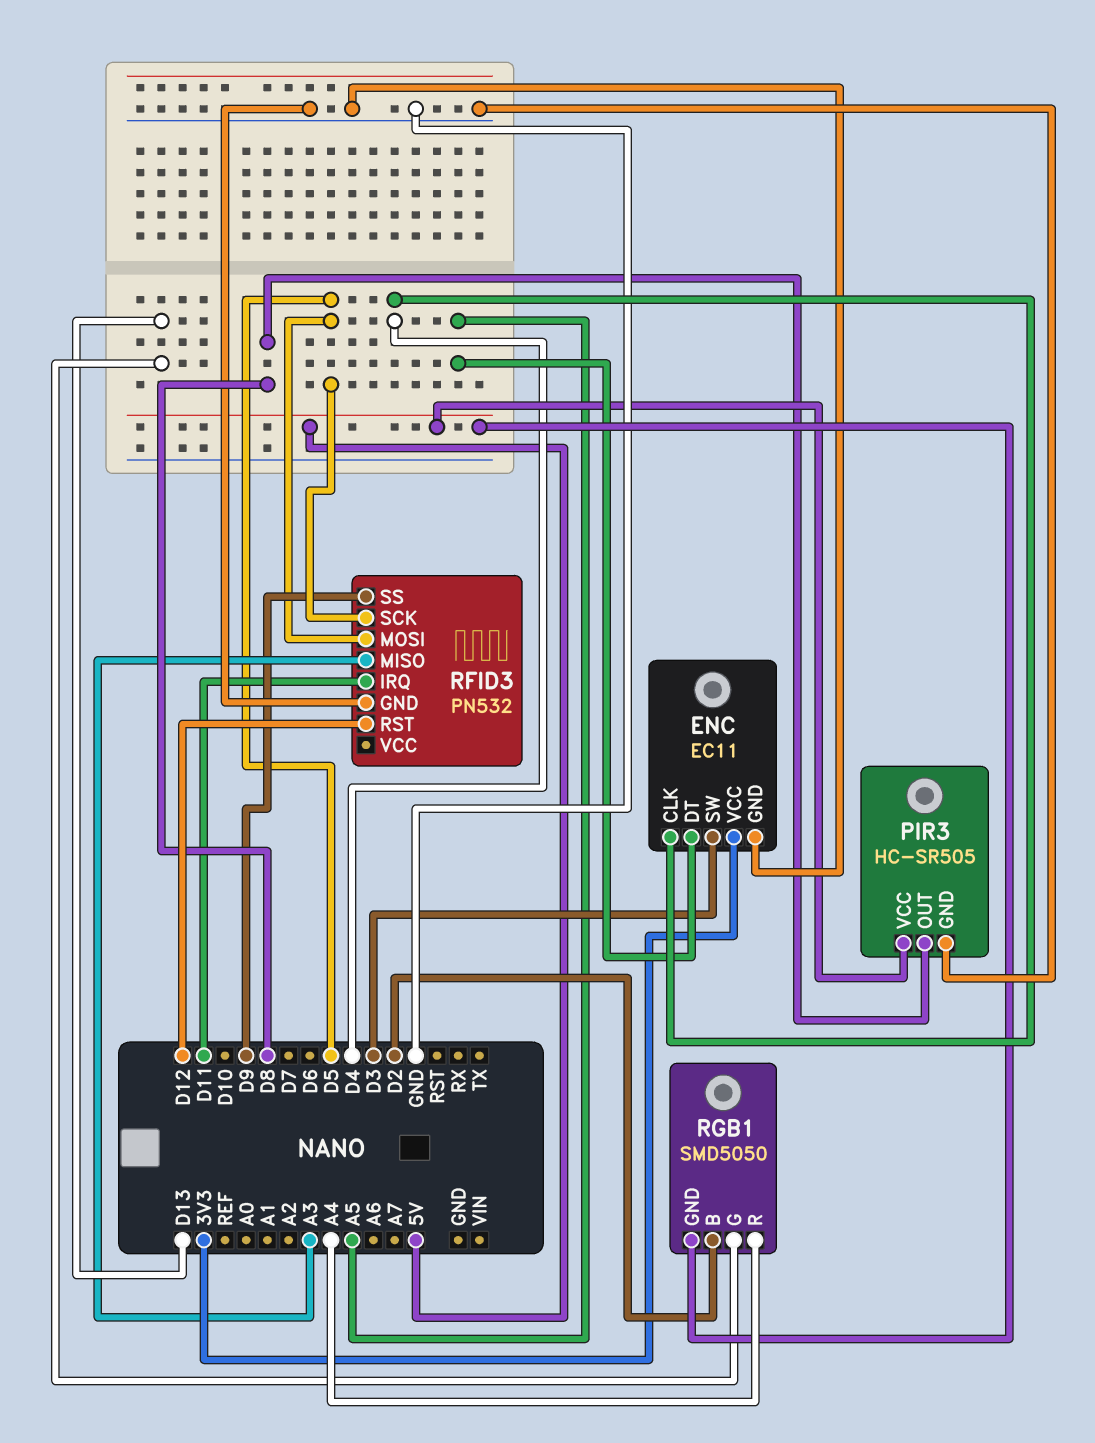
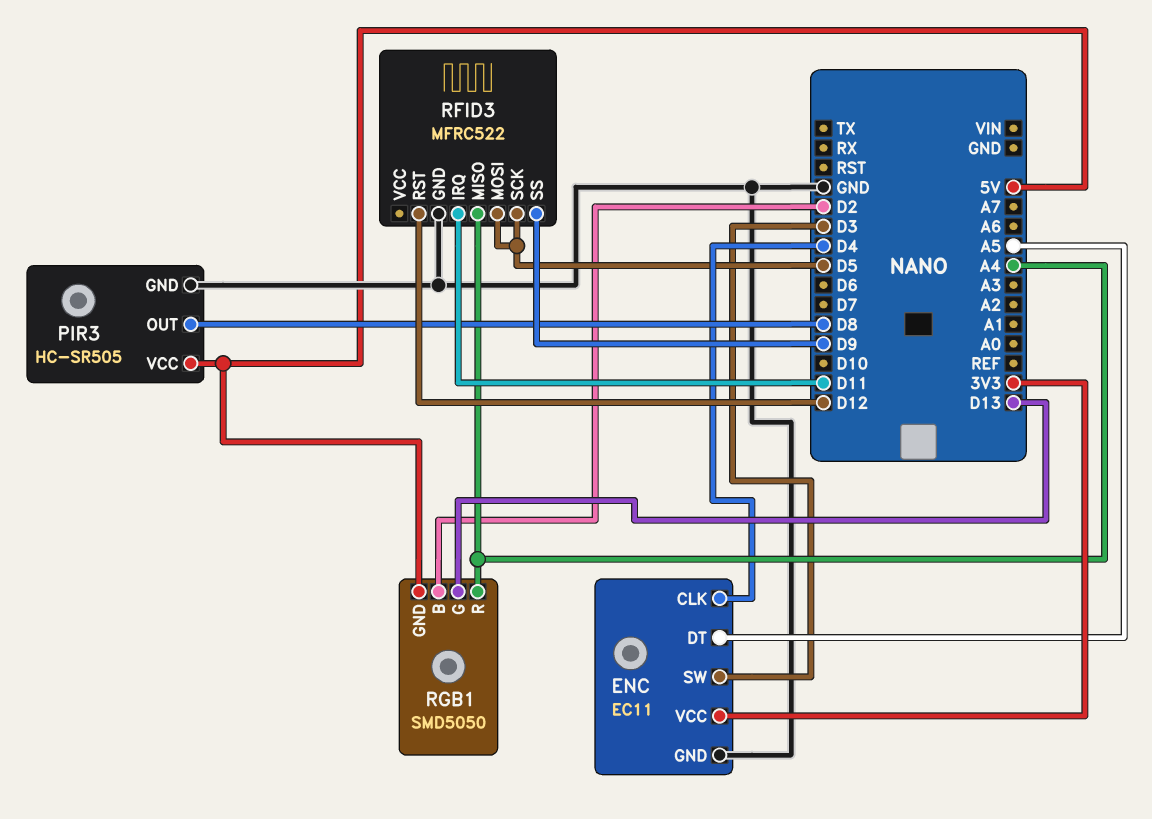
RFID3: PN532 -> MFRC522
RFID3 pin MISO: A3 -> A4

